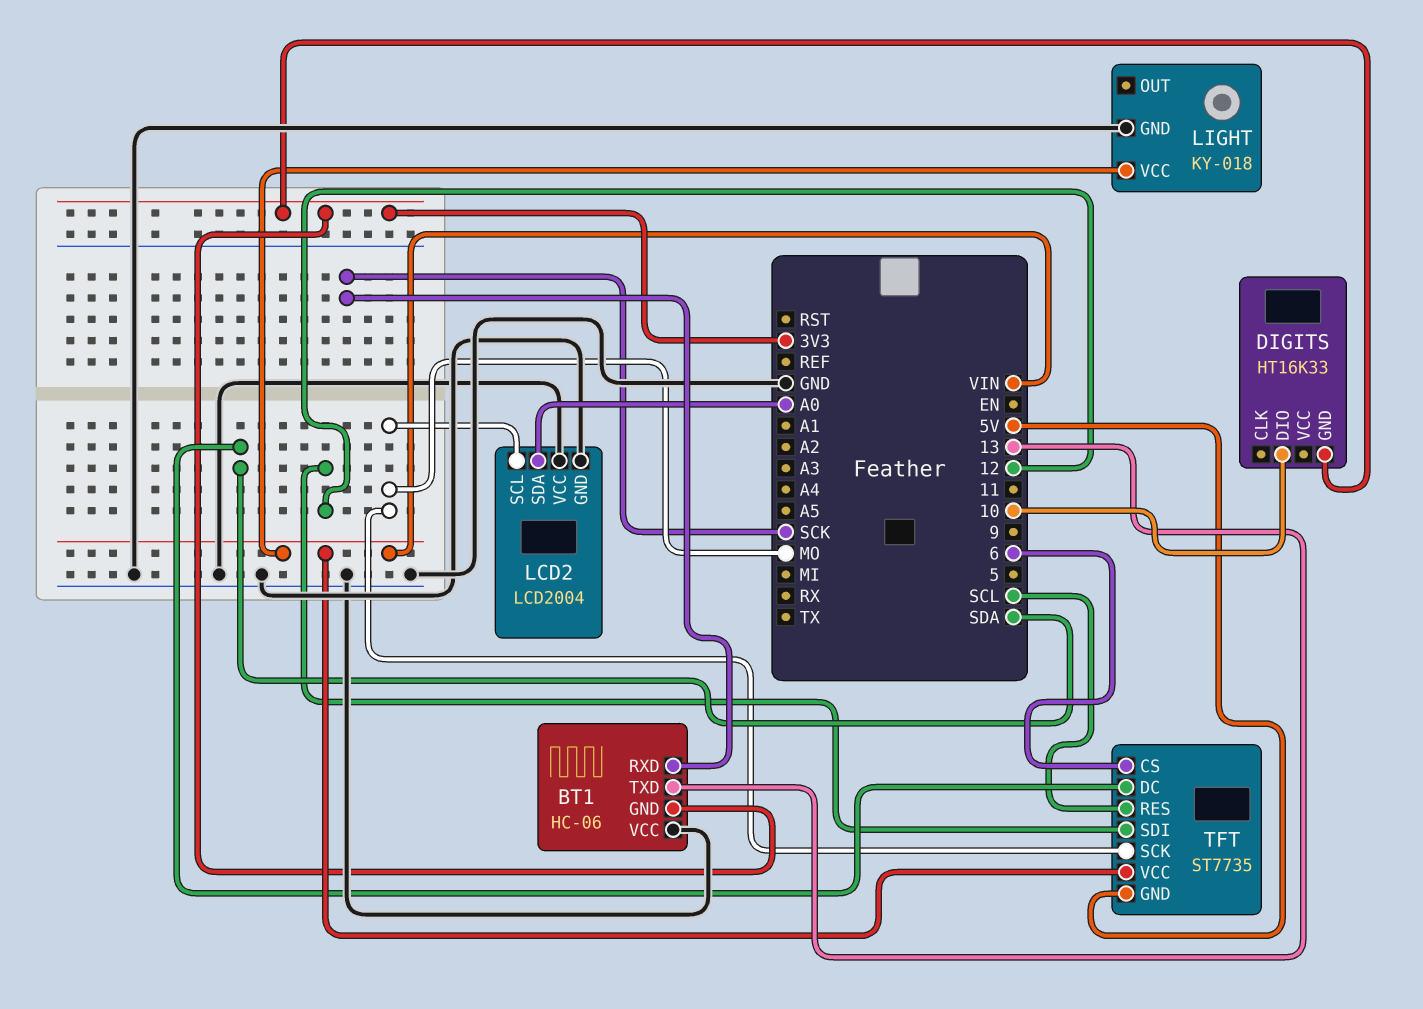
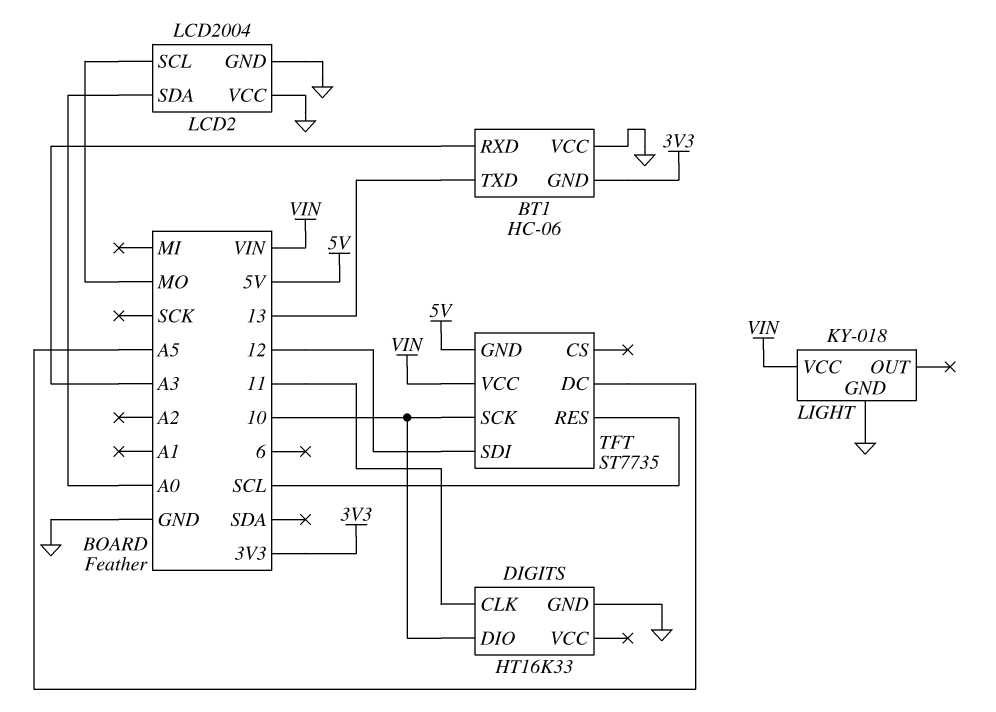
BT1 pin RXD: SCK -> A3
DIGITS pin CLK: none -> 11
DIGITS pin GND: 3V3 -> GND
TFT pin CS: 6 -> none
TFT pin DC: SDA -> A5
TFT pin SCK: MO -> 10

